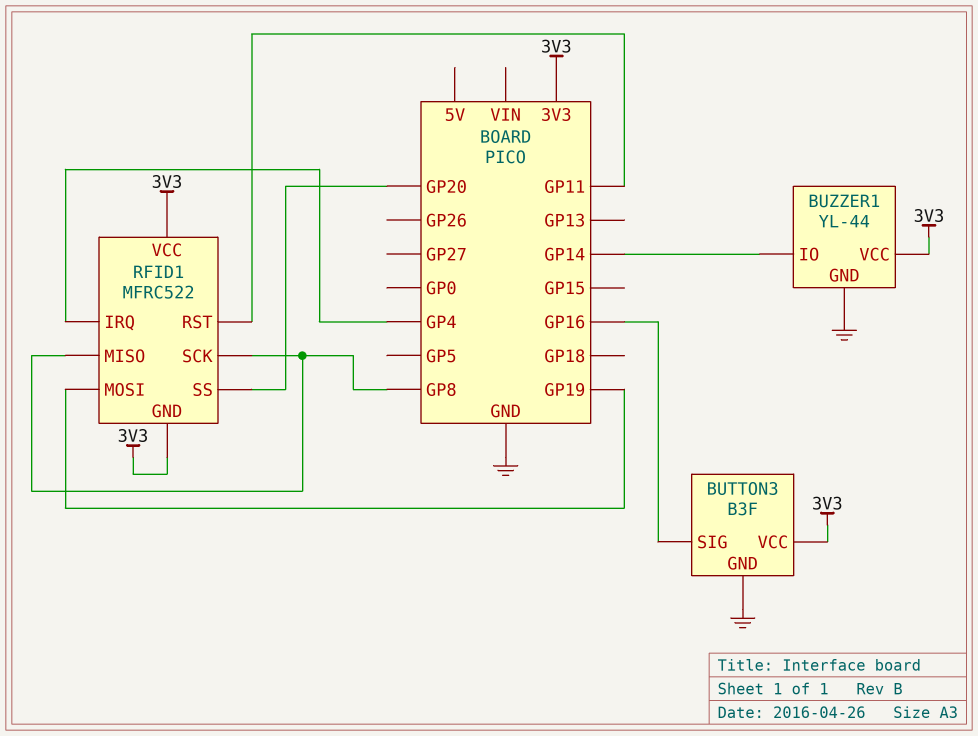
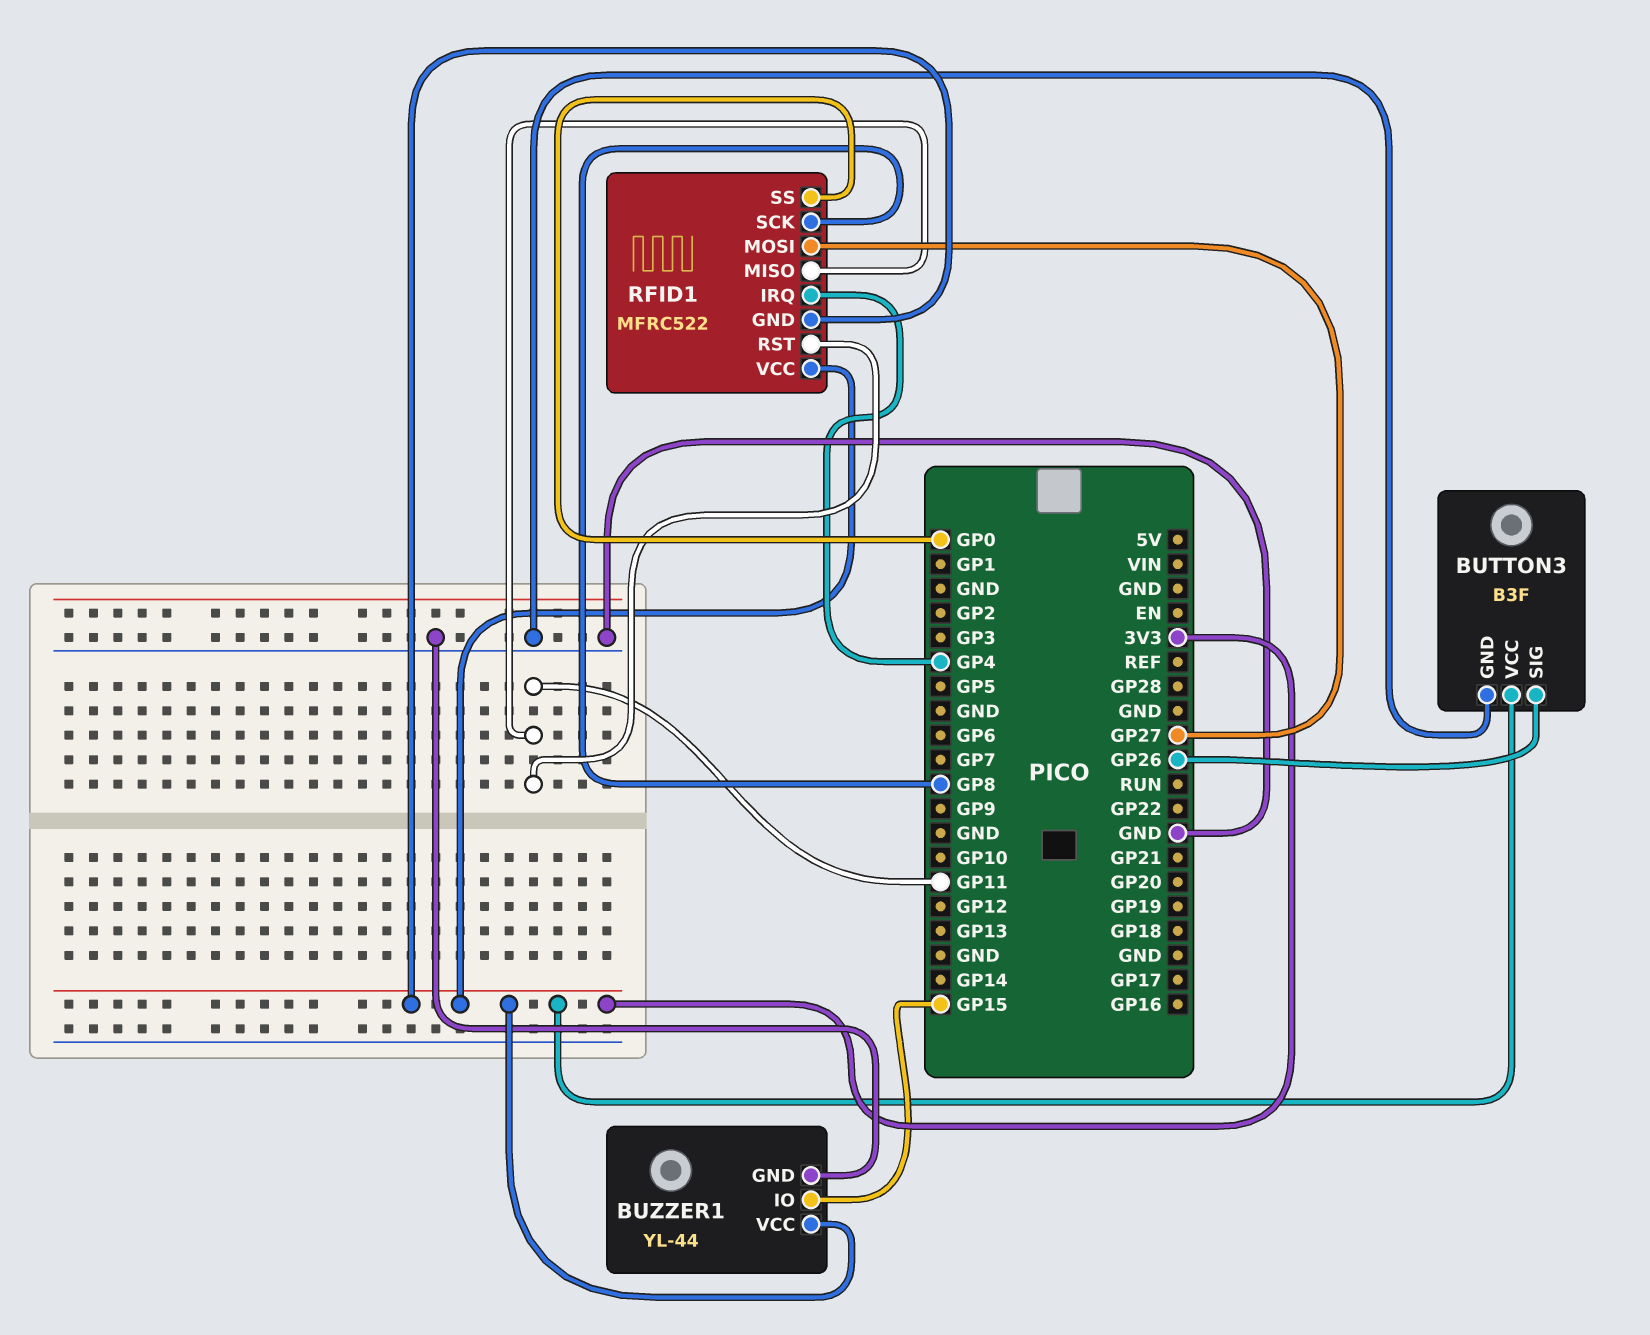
BUTTON3 pin SIG: GP16 -> GP26
BUZZER1 pin IO: GP14 -> GP15
RFID1 pin MISO: GP8 -> GP11
RFID1 pin MOSI: GP19 -> GP27
RFID1 pin SS: GP20 -> GP0

